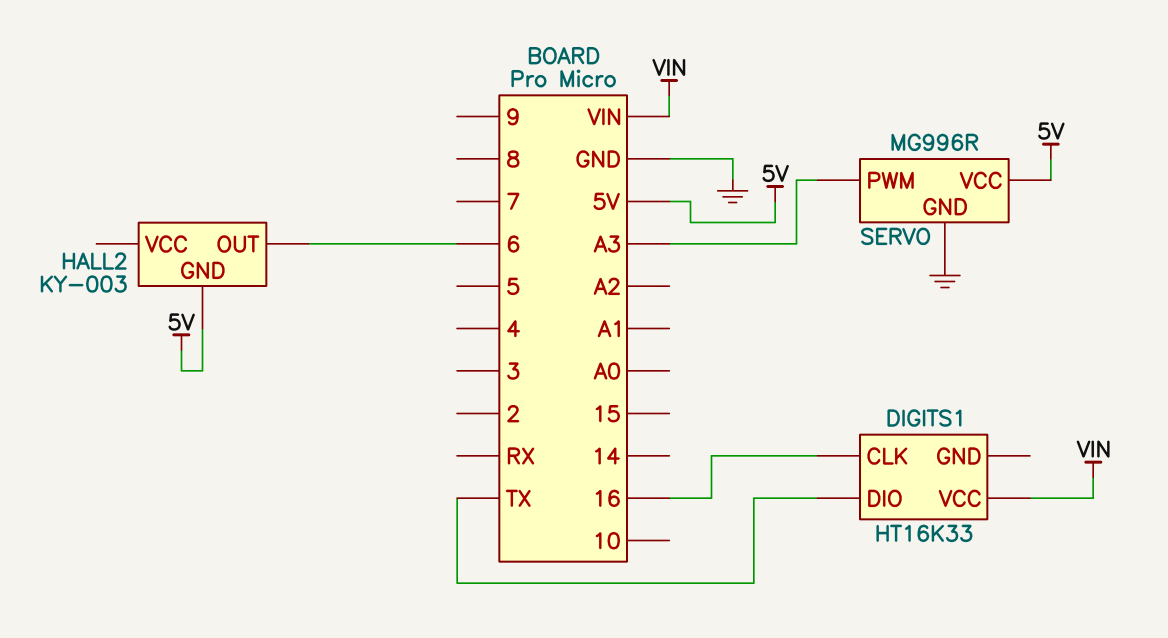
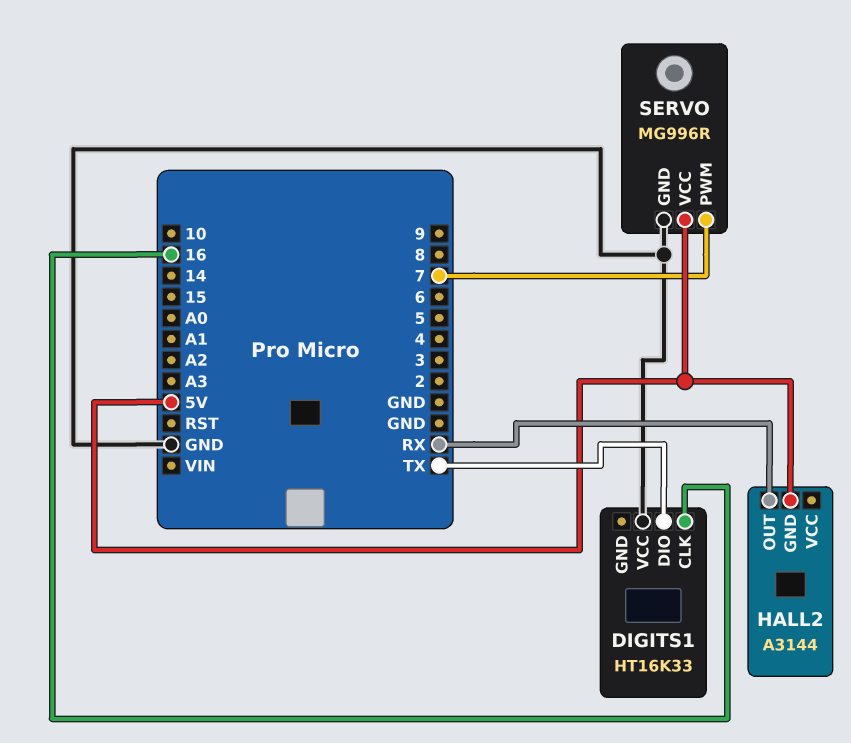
DIGITS1 pin VCC: VIN -> GND
HALL2: KY-003 -> A3144
HALL2 pin OUT: 6 -> RX
SERVO pin PWM: A3 -> 7

